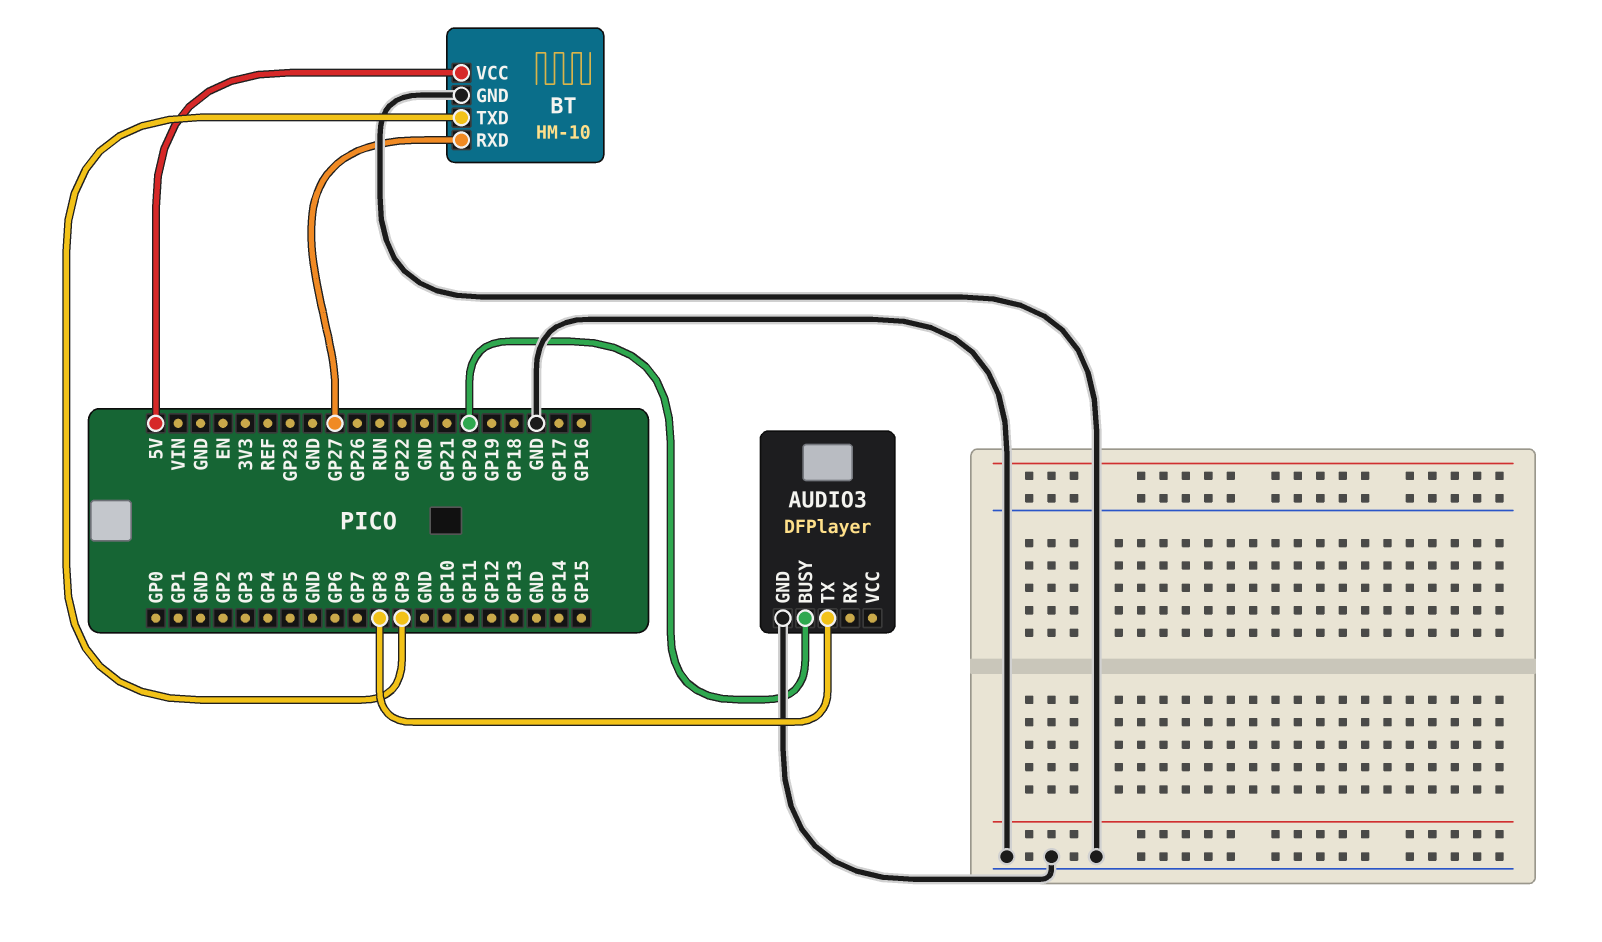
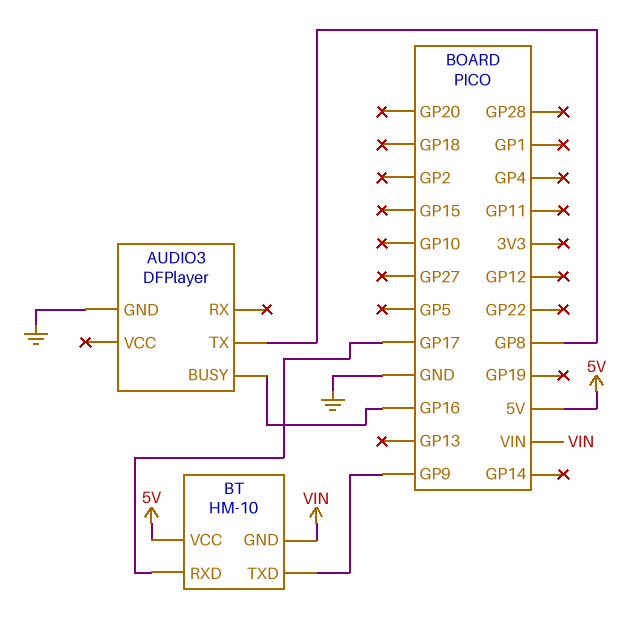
AUDIO3 pin BUSY: GP20 -> GP16
BT pin GND: GND -> VIN
BT pin RXD: GP27 -> GP17

